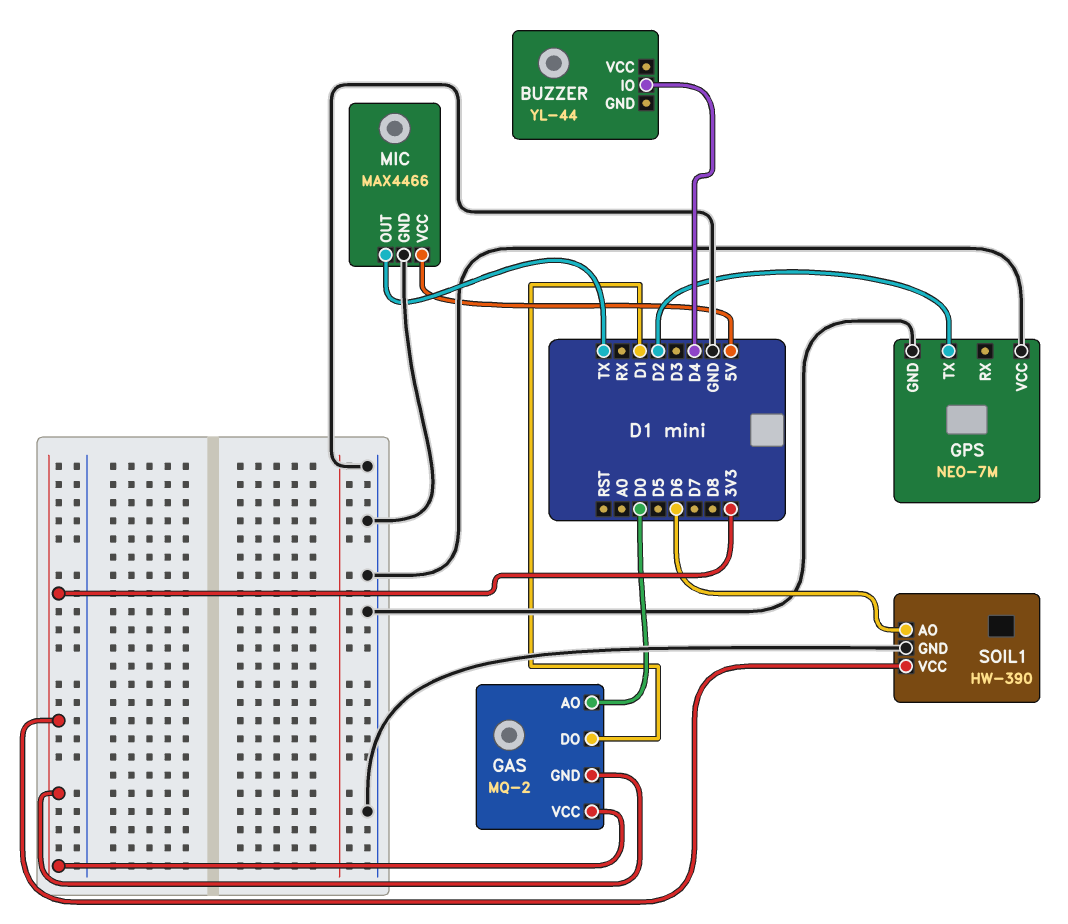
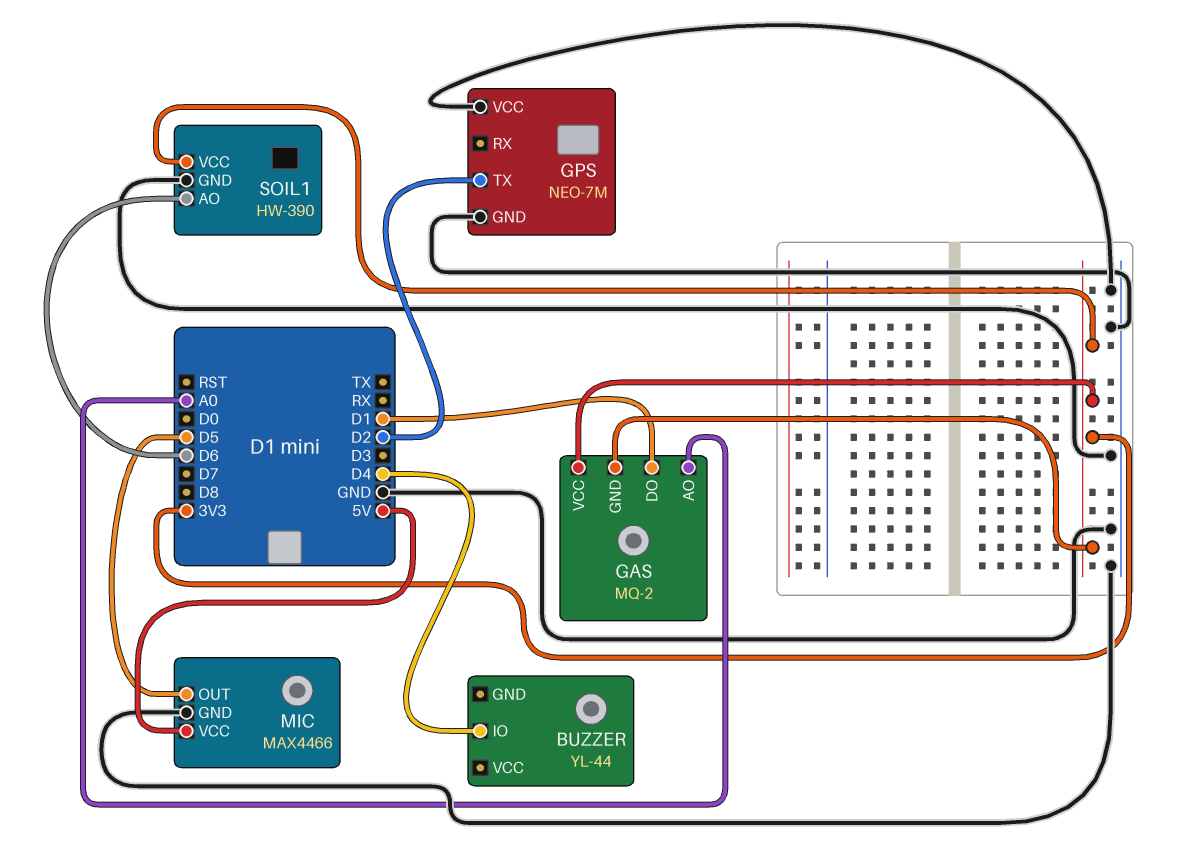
GAS pin AO: D0 -> A0
MIC pin OUT: TX -> D5

